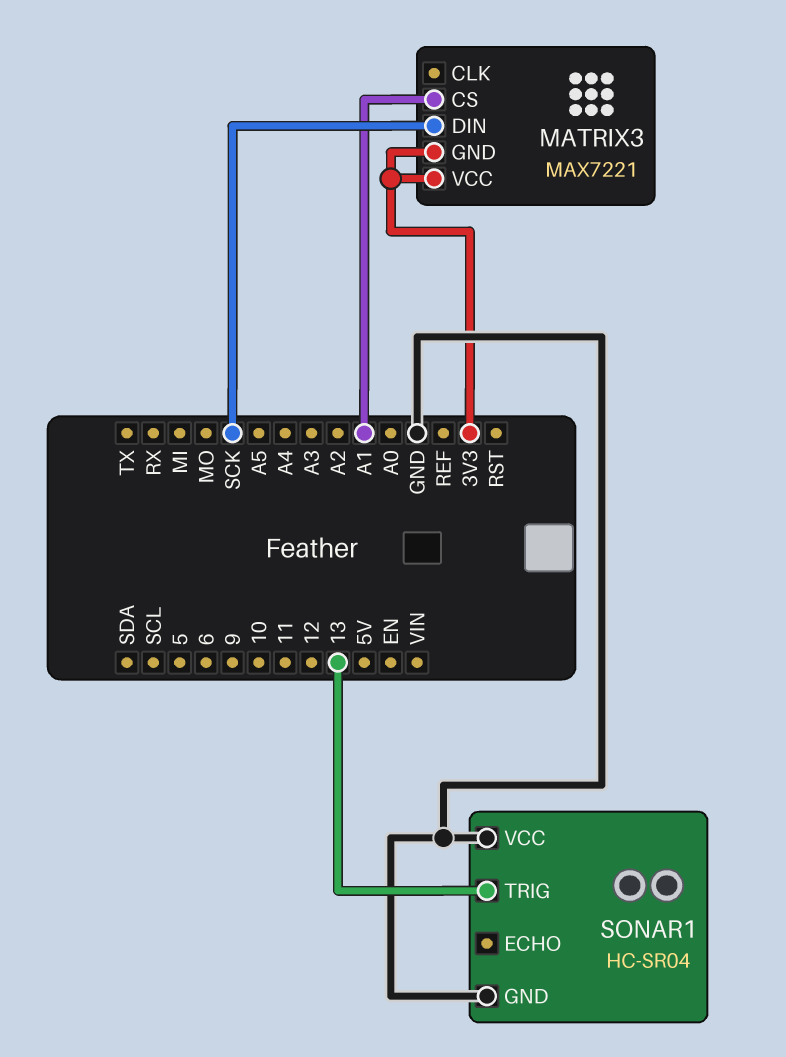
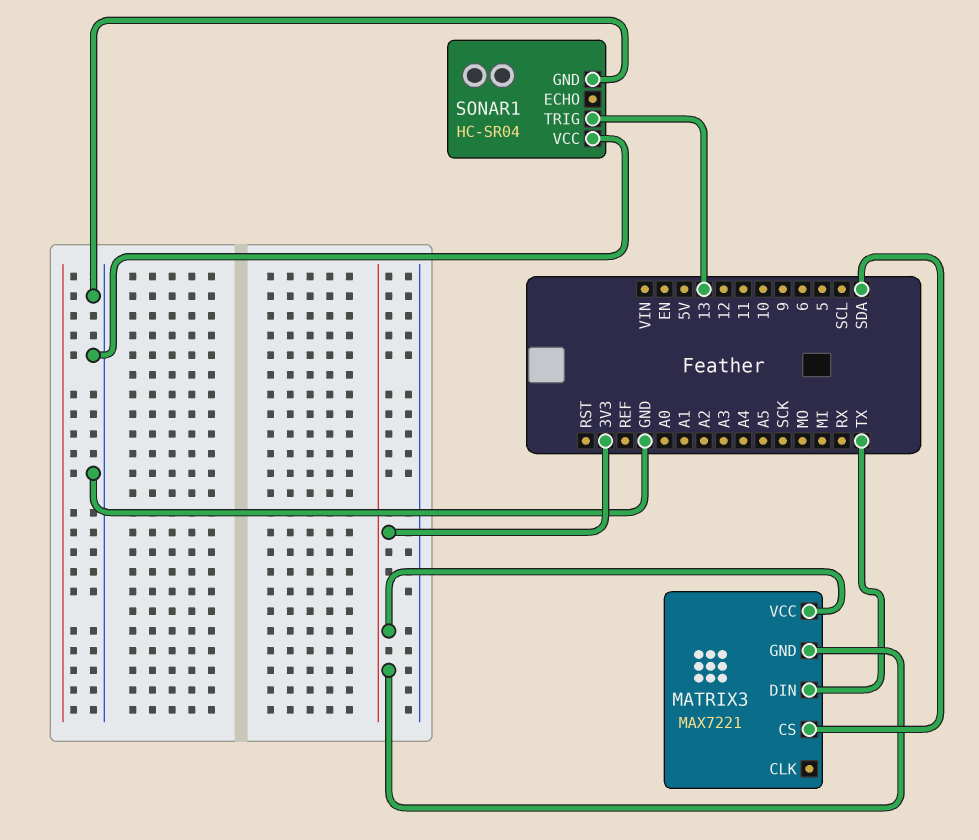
MATRIX3 pin CS: A1 -> SDA
MATRIX3 pin DIN: SCK -> TX

